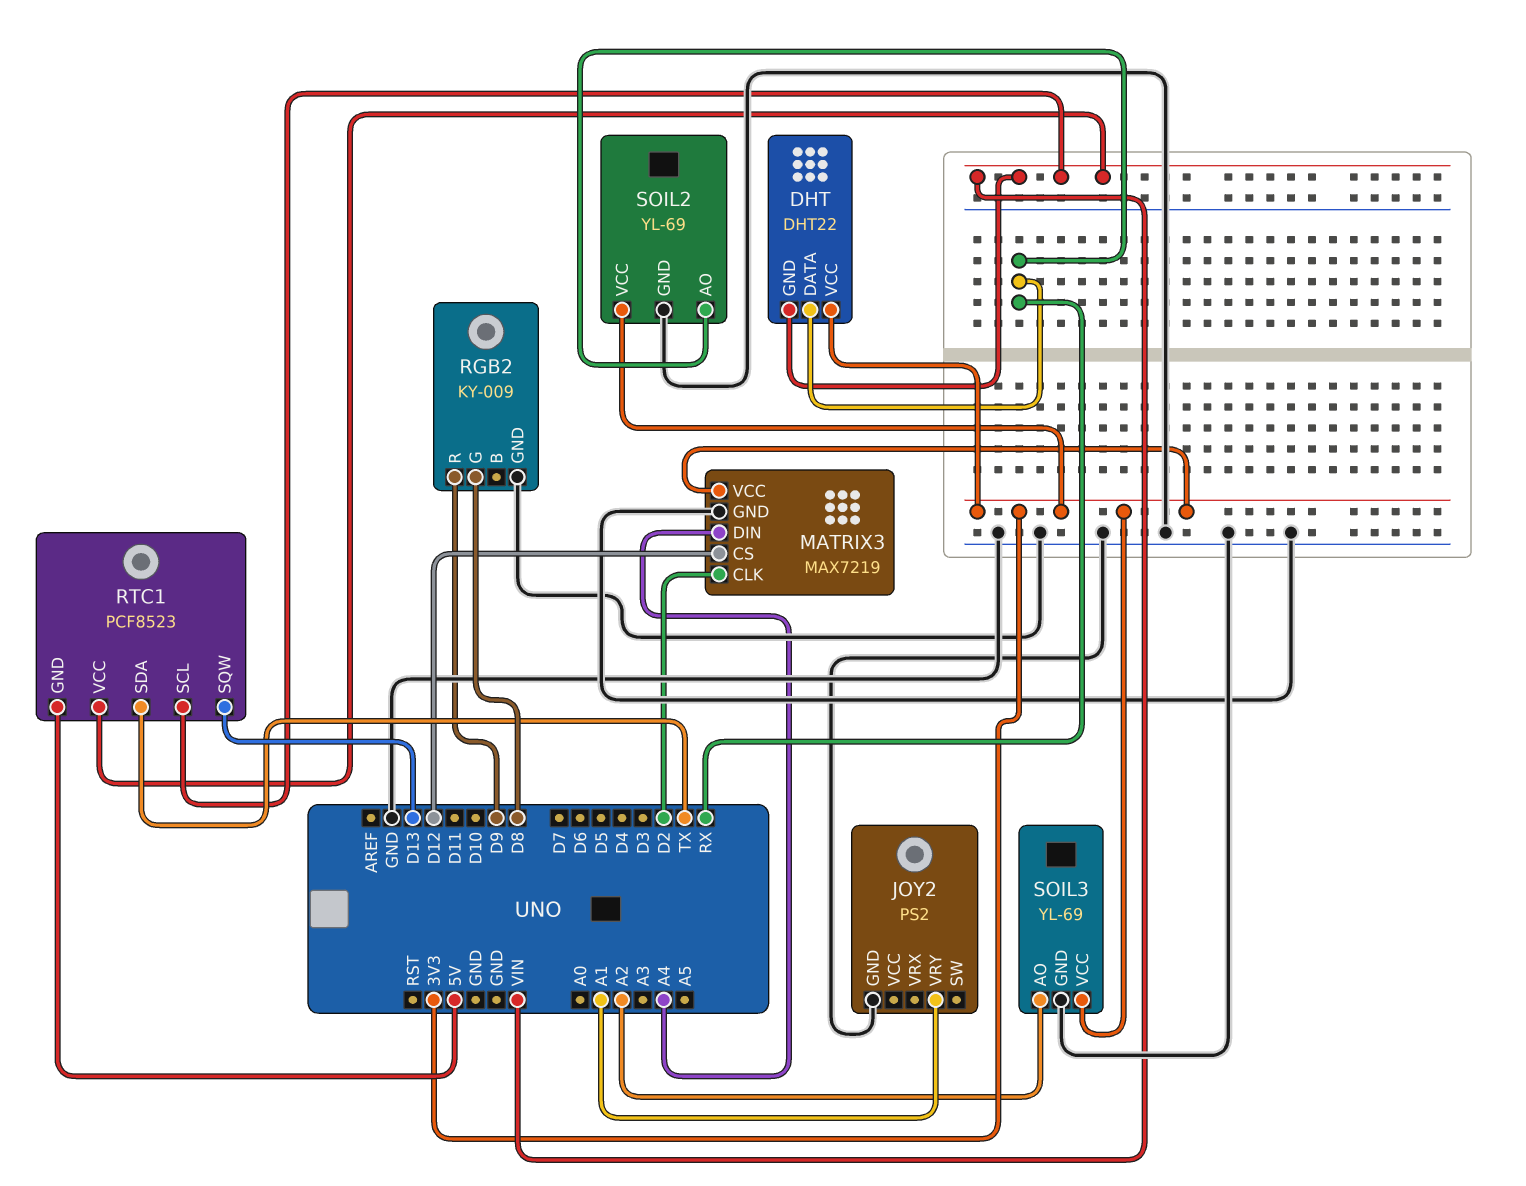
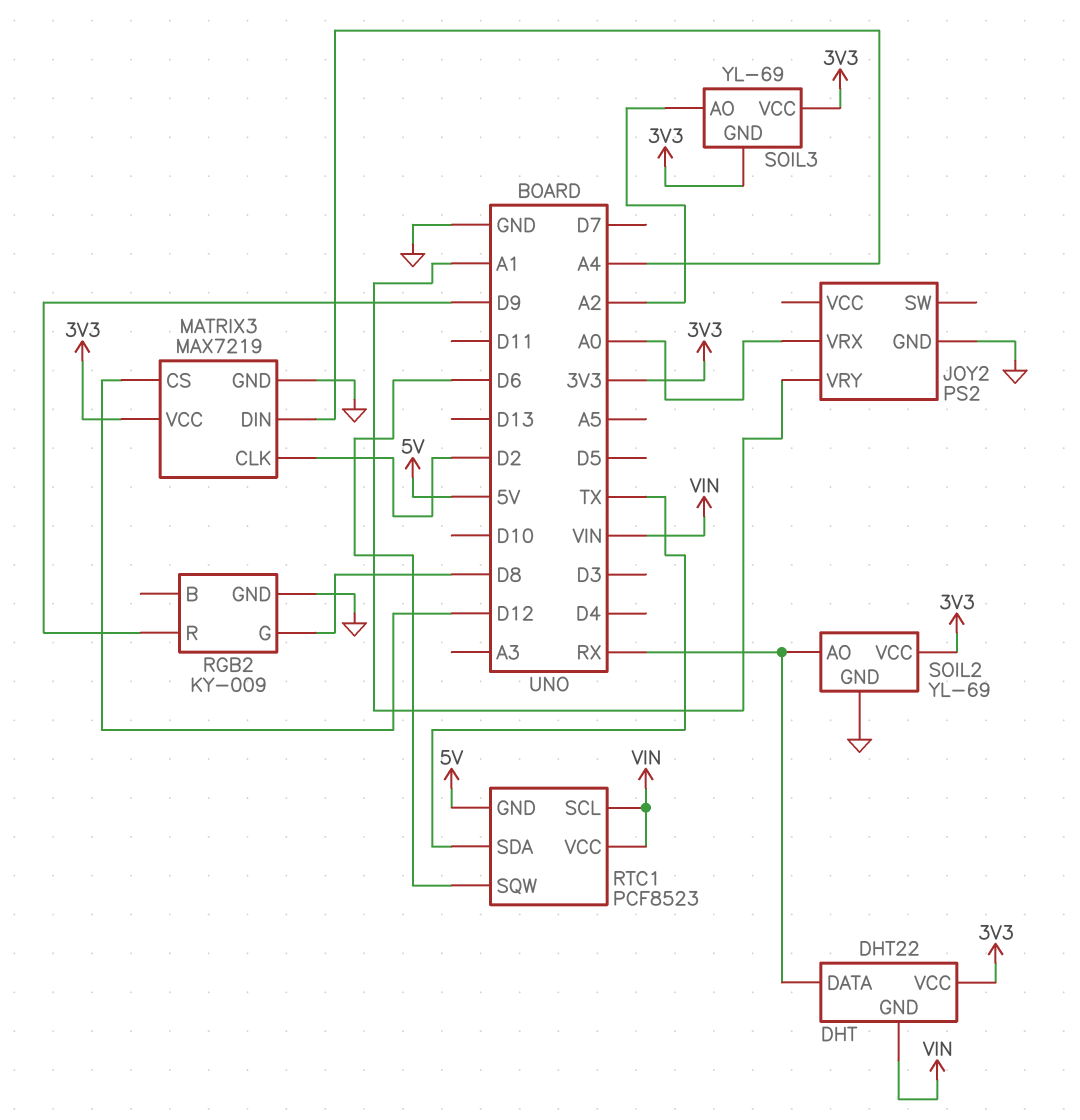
JOY2 pin VRX: none -> A0
RTC1 pin SQW: D13 -> D6
SOIL3 pin GND: GND -> 3V3

